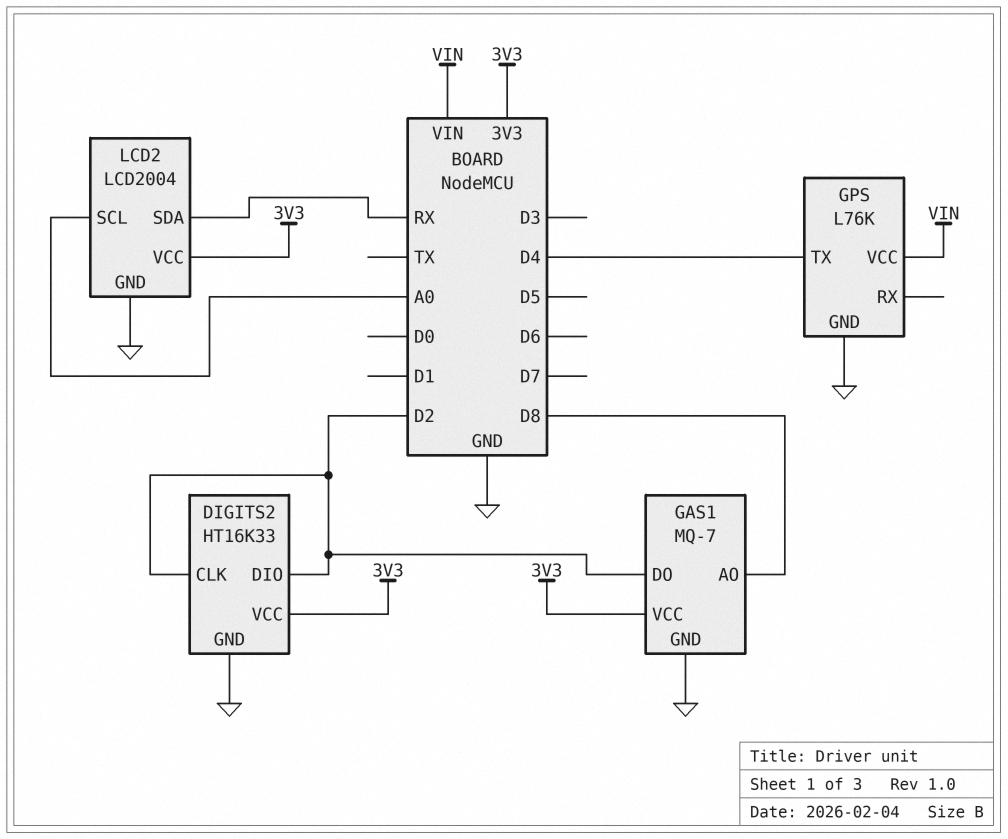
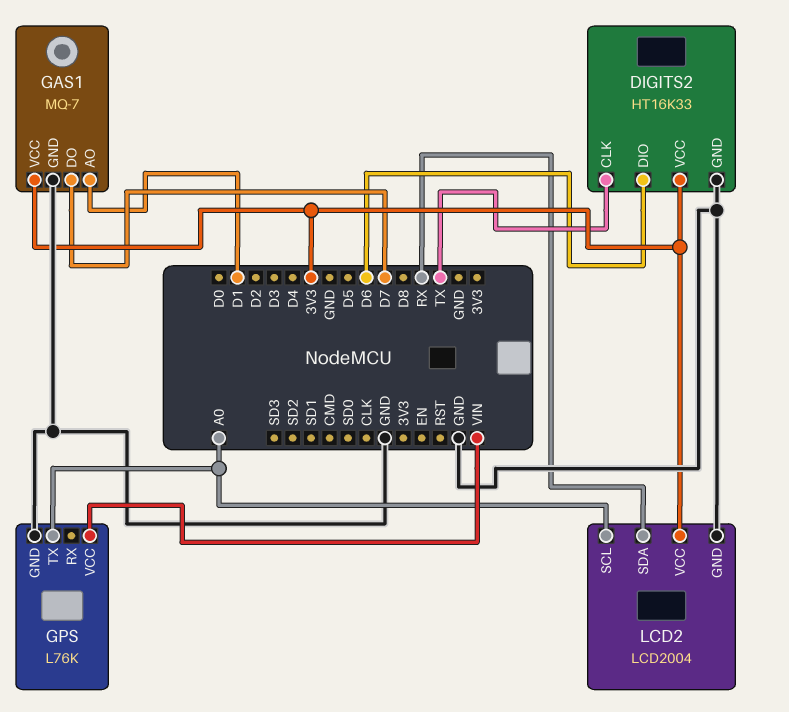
DIGITS2 pin CLK: D2 -> TX
DIGITS2 pin DIO: D2 -> D6
GAS1 pin AO: D8 -> D1
GAS1 pin DO: D2 -> D7
GPS pin TX: D4 -> A0

